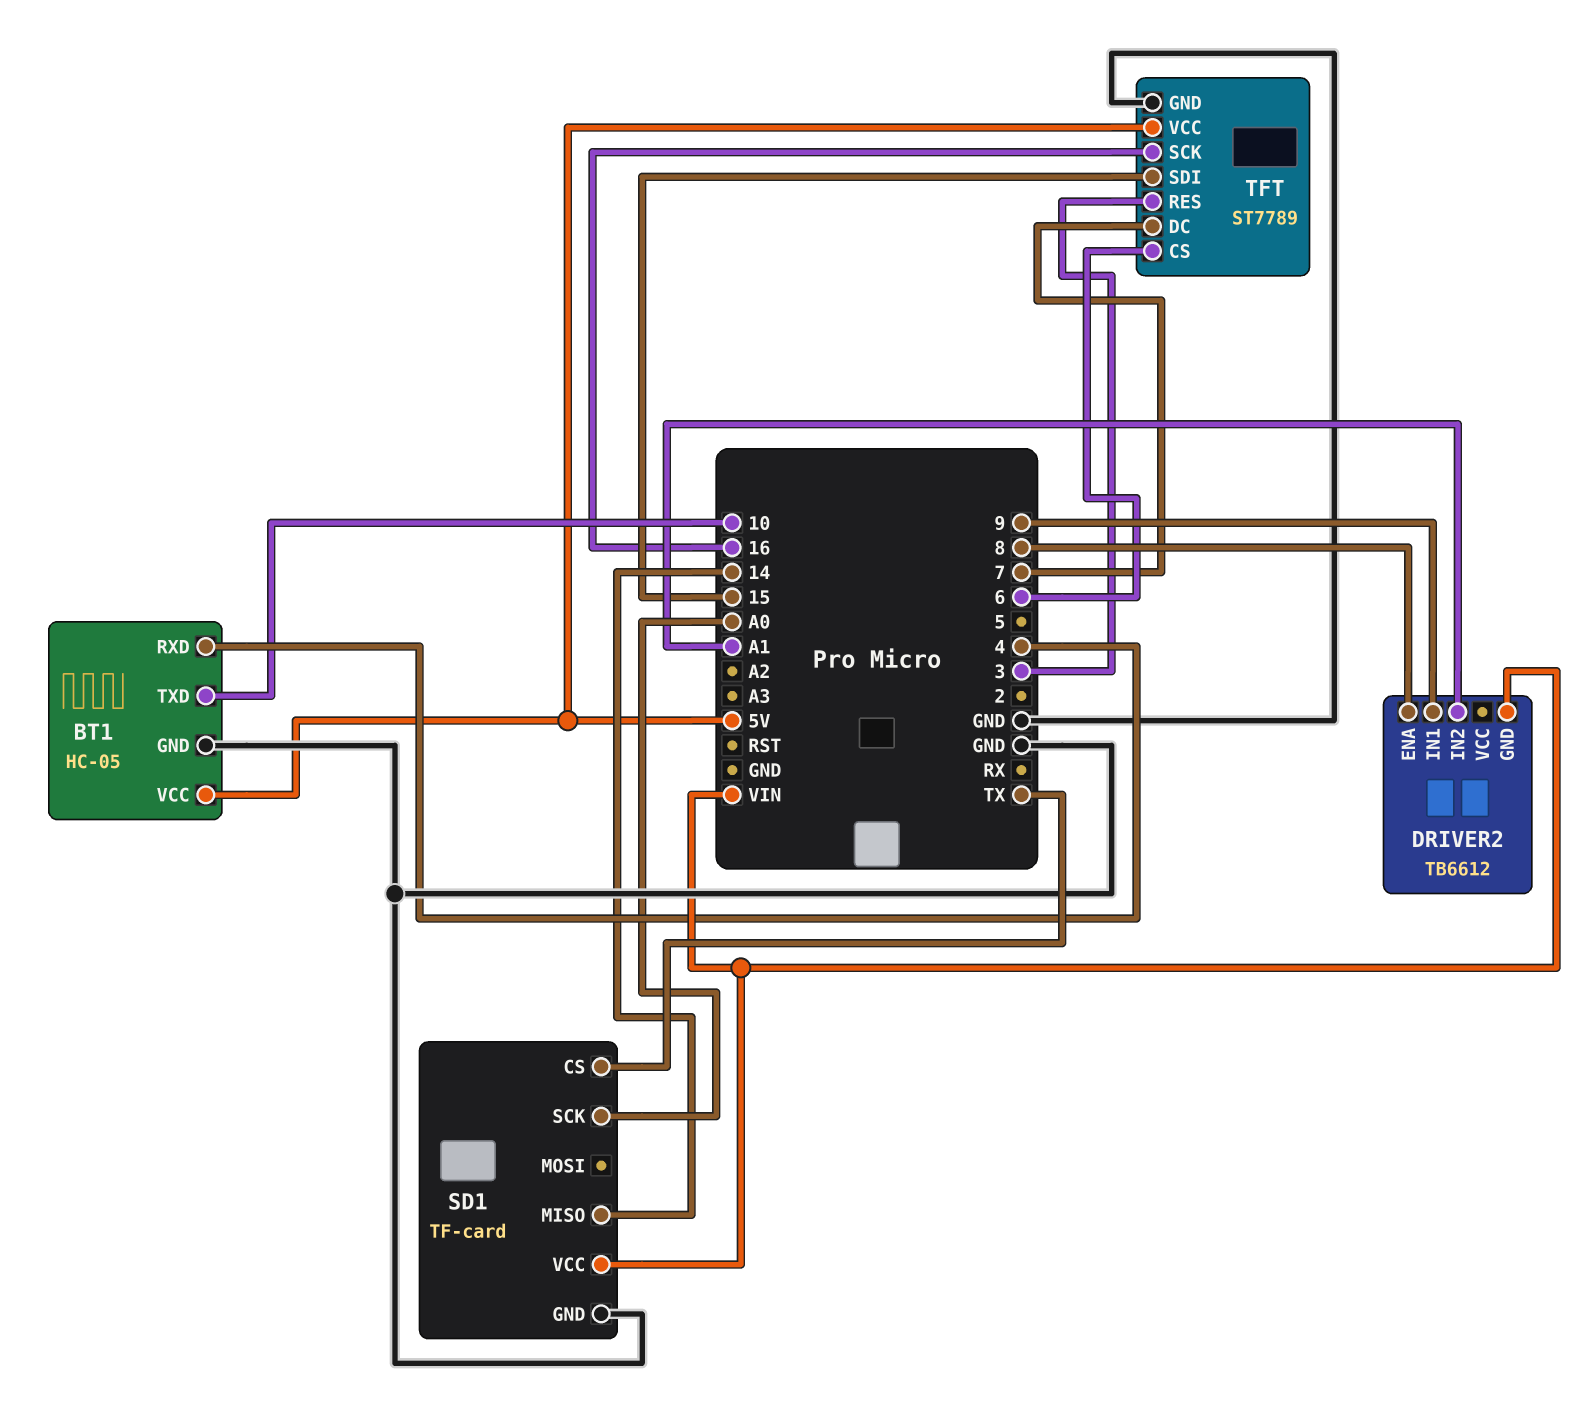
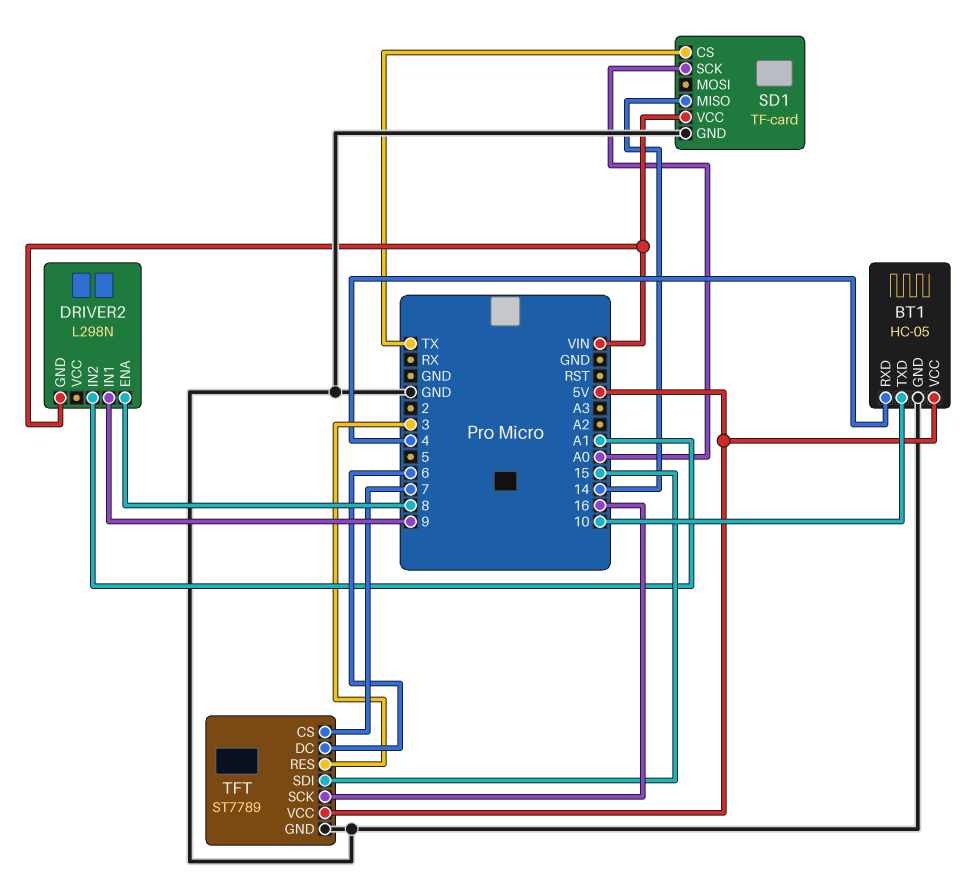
DRIVER2: TB6612 -> L298N
TFT pin CS: 6 -> 7
TFT pin DC: 7 -> 6

